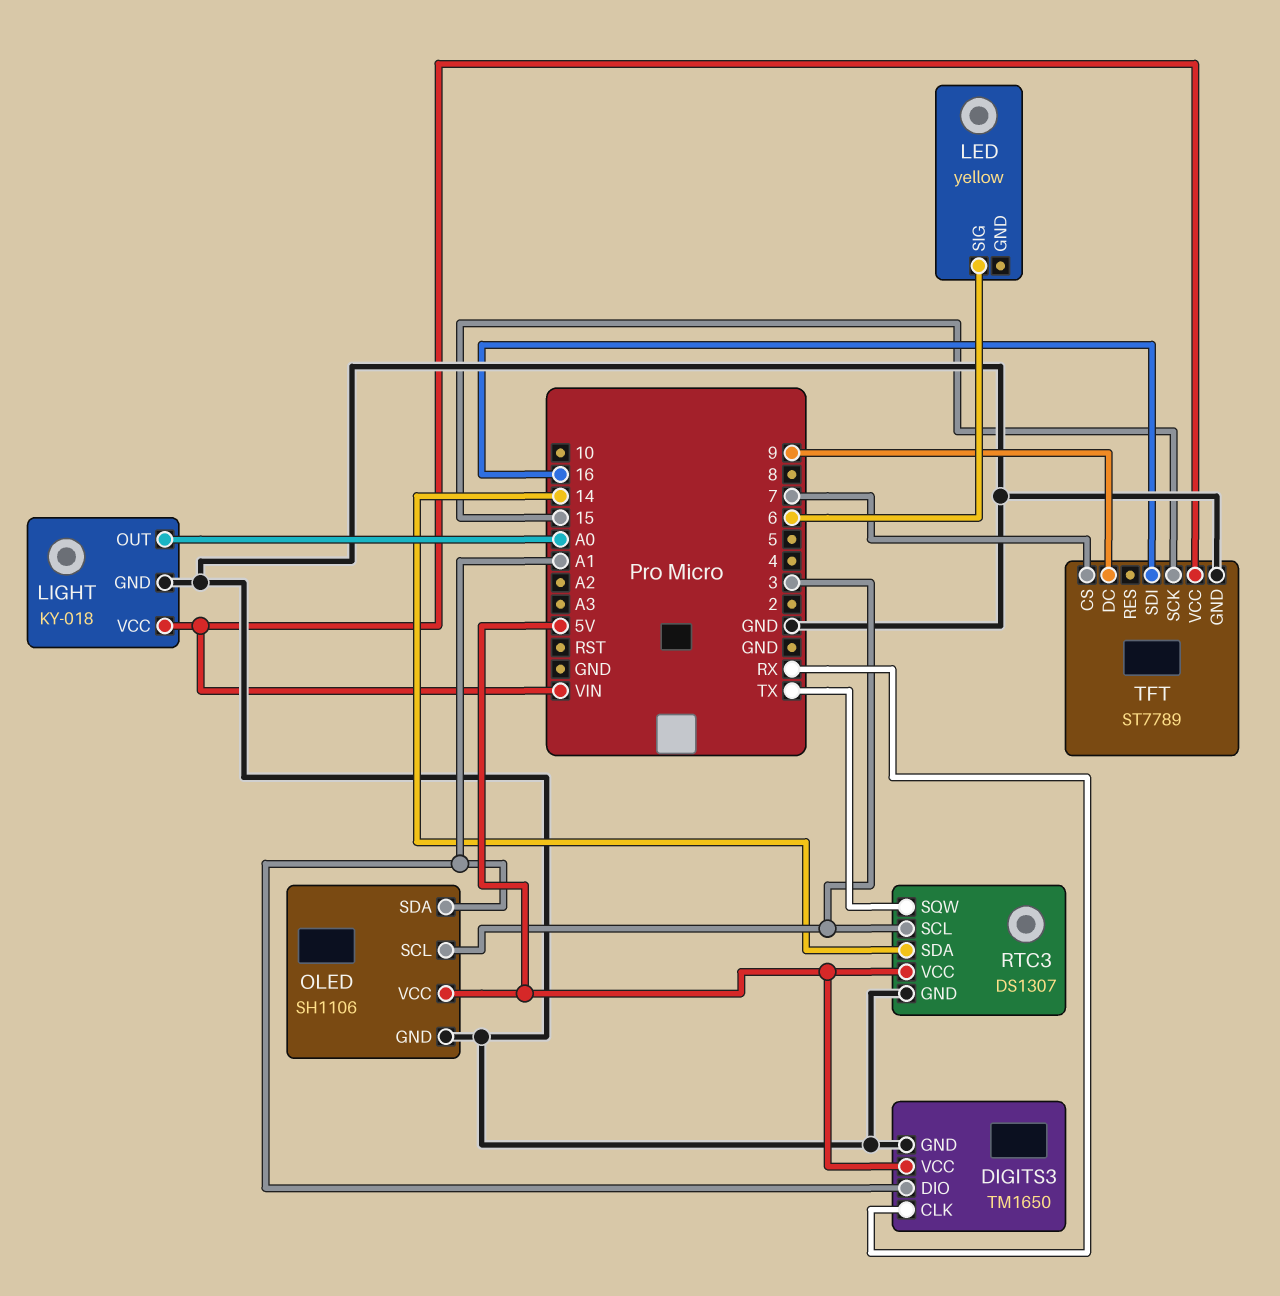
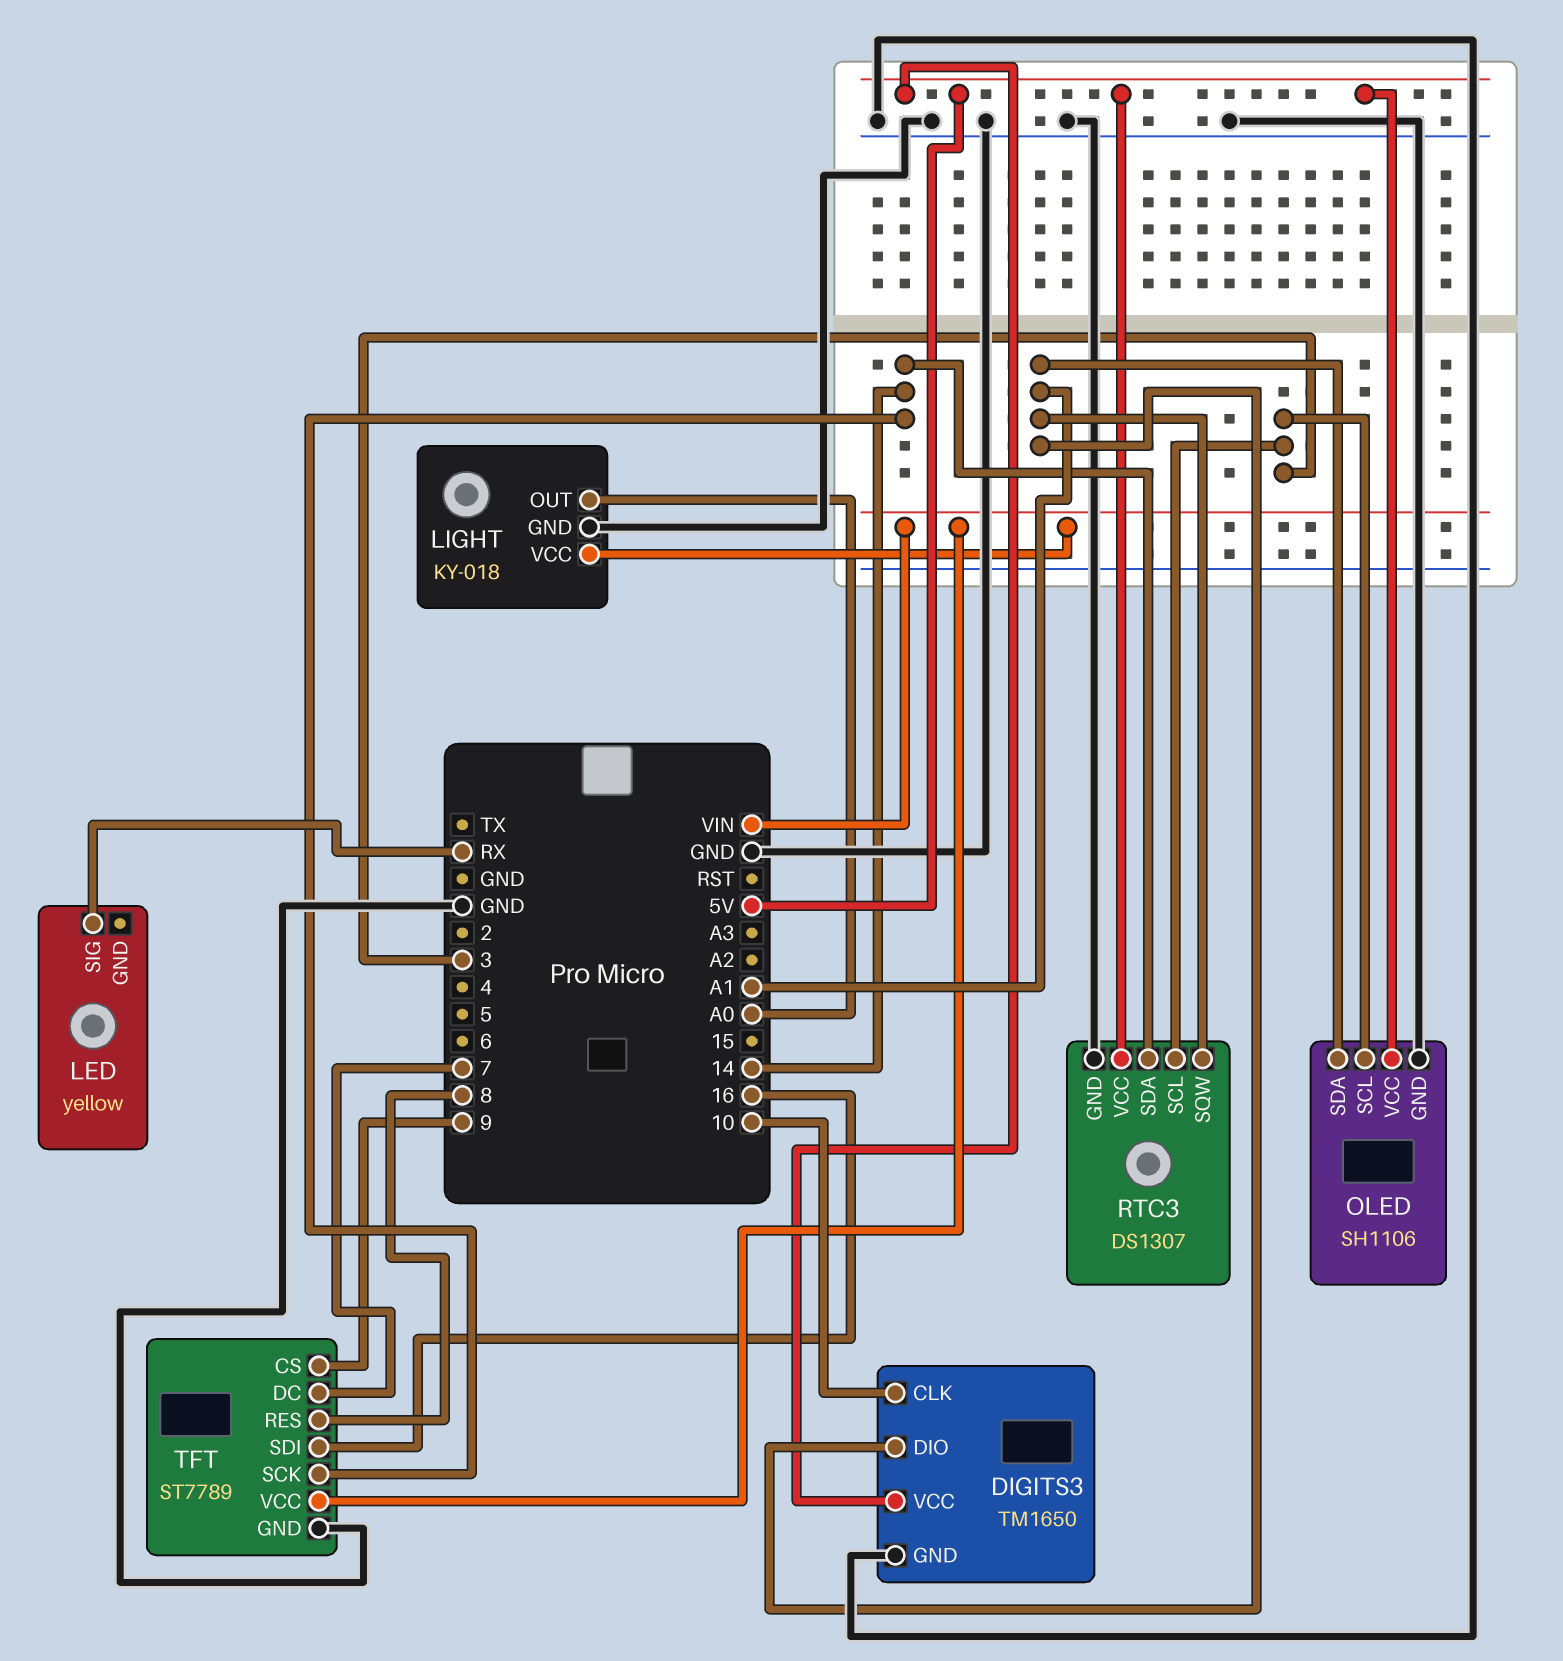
DIGITS3 pin CLK: RX -> 10
LED pin SIG: 6 -> RX
RTC3 pin SQW: TX -> A1
TFT pin CS: 7 -> 9
TFT pin DC: 9 -> 7
TFT pin RES: none -> 8
TFT pin SCK: 15 -> 14

